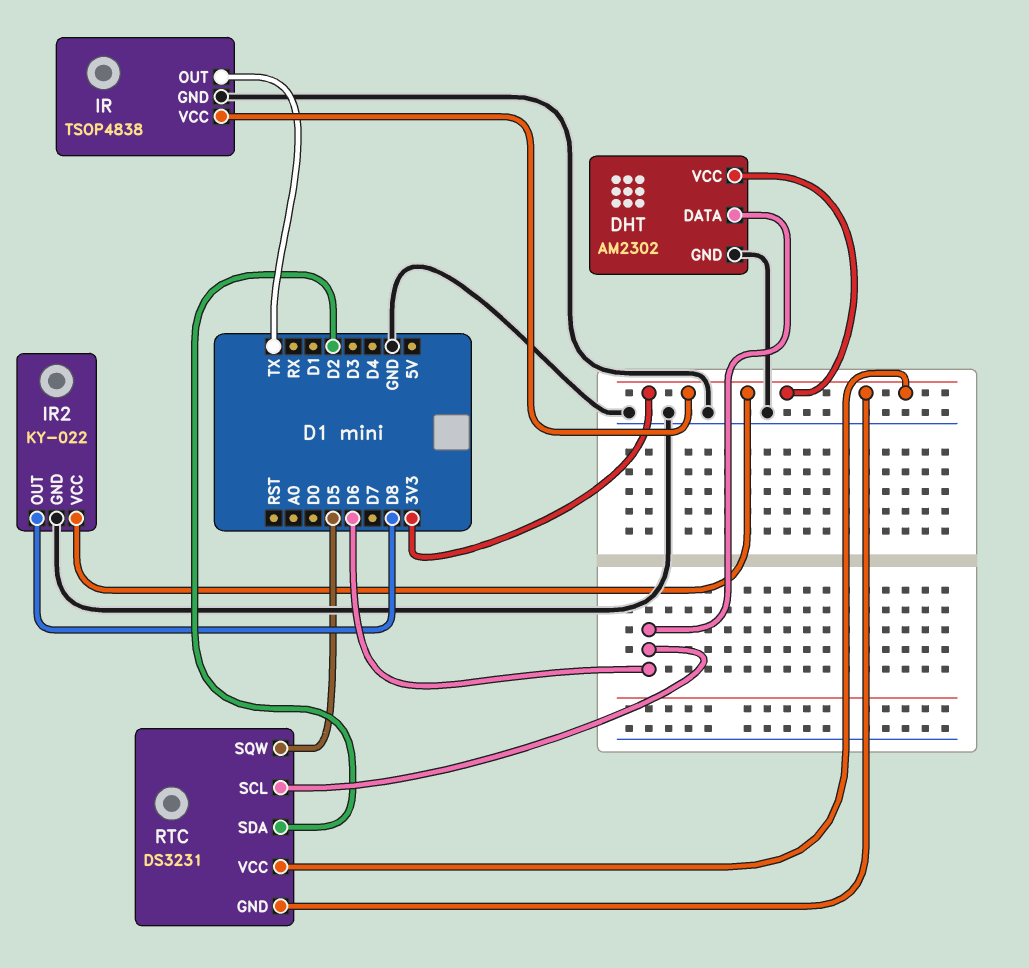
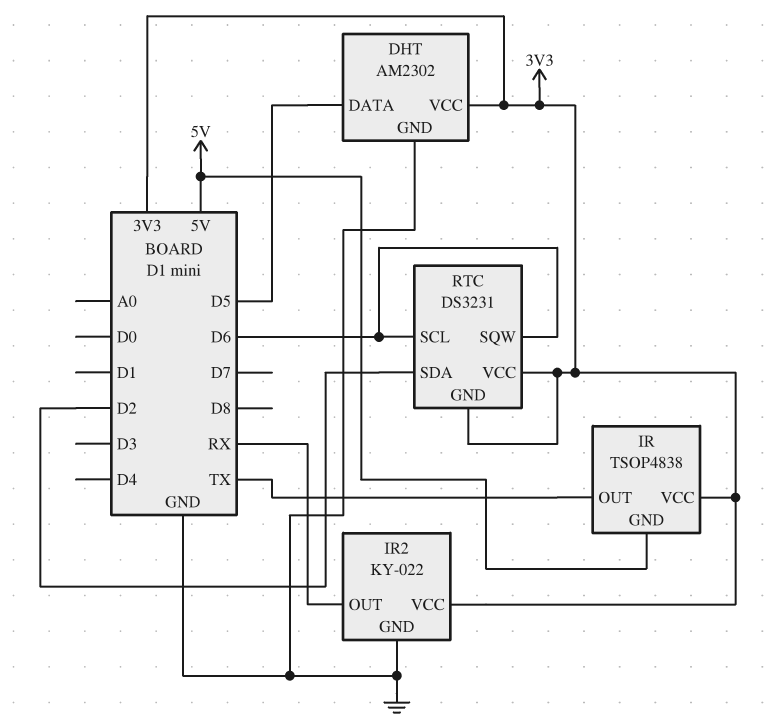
DHT pin DATA: D6 -> D5
IR pin GND: GND -> 5V
IR2 pin OUT: D8 -> RX
RTC pin SQW: D5 -> D6

